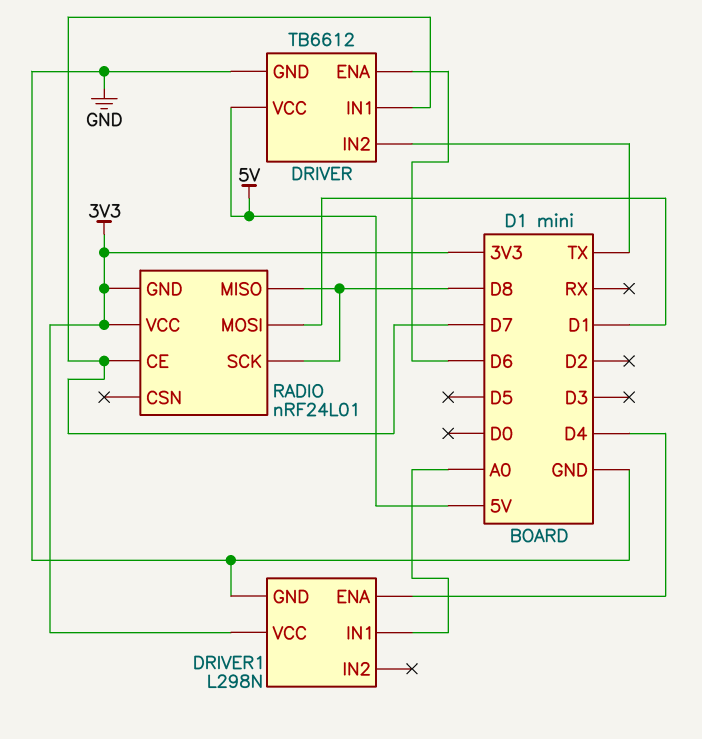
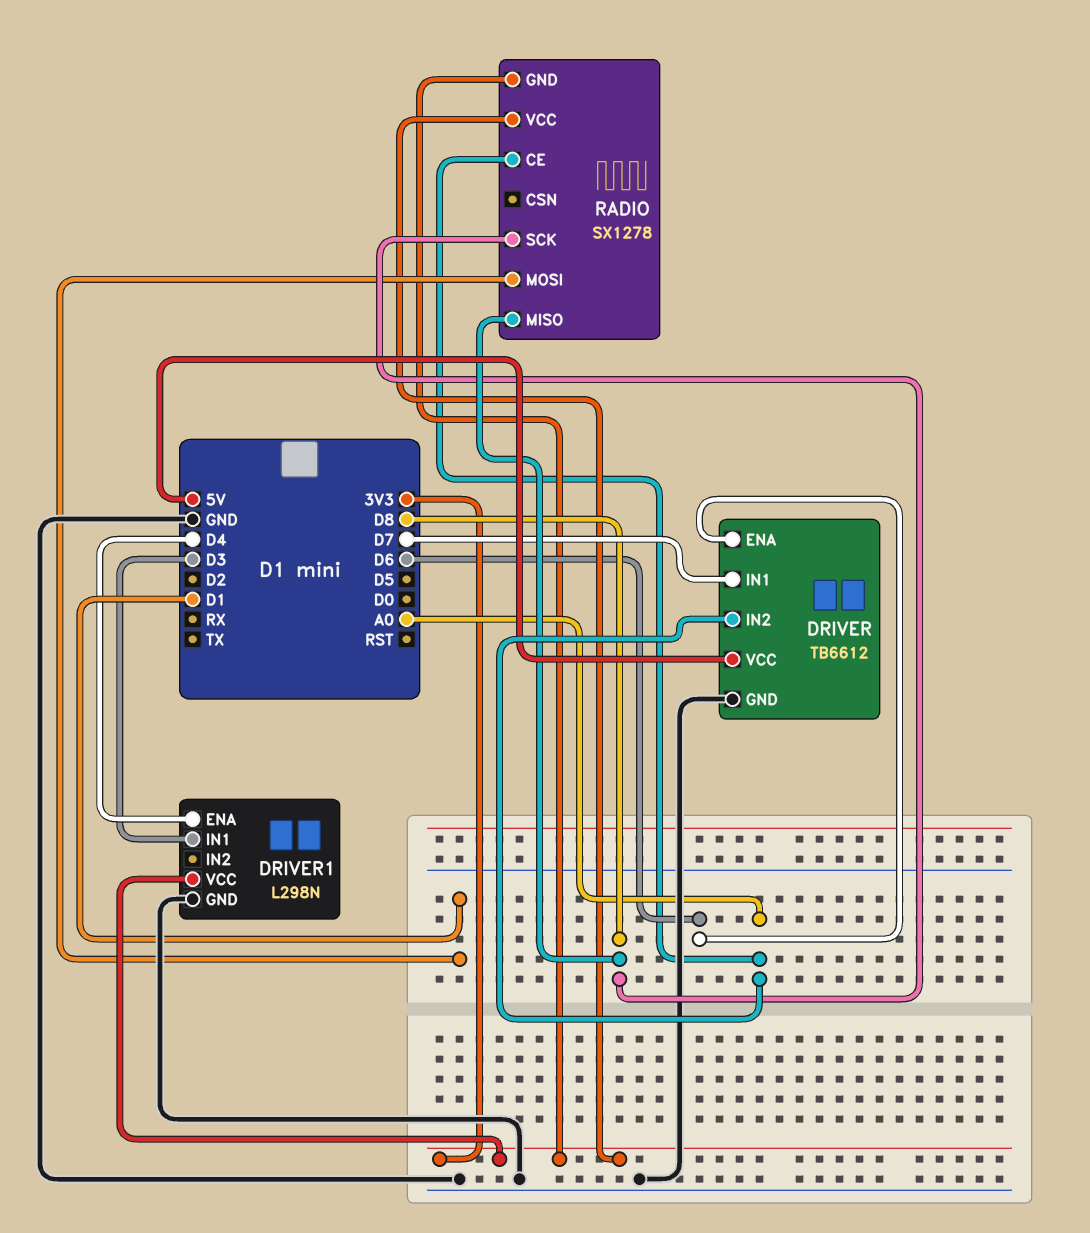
DRIVER pin IN2: TX -> A0
DRIVER1 pin IN1: A0 -> D3
RADIO: nRF24L01 -> SX1278
RADIO pin CE: D7 -> A0

